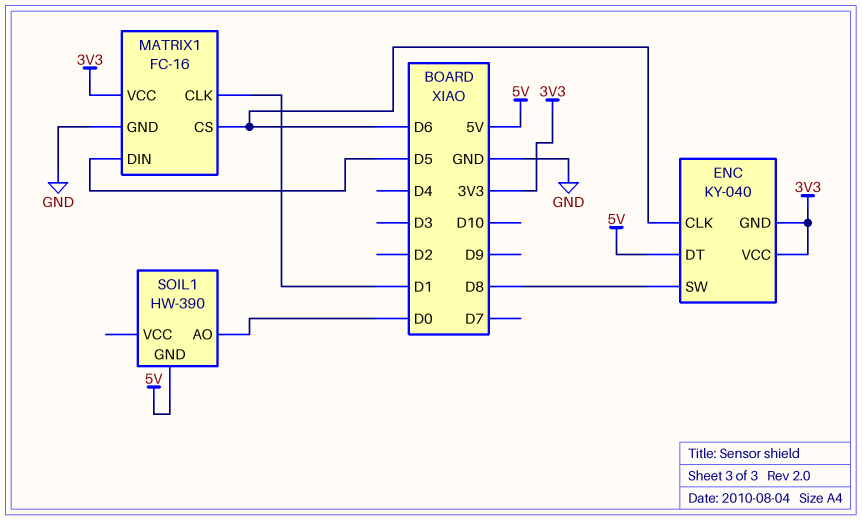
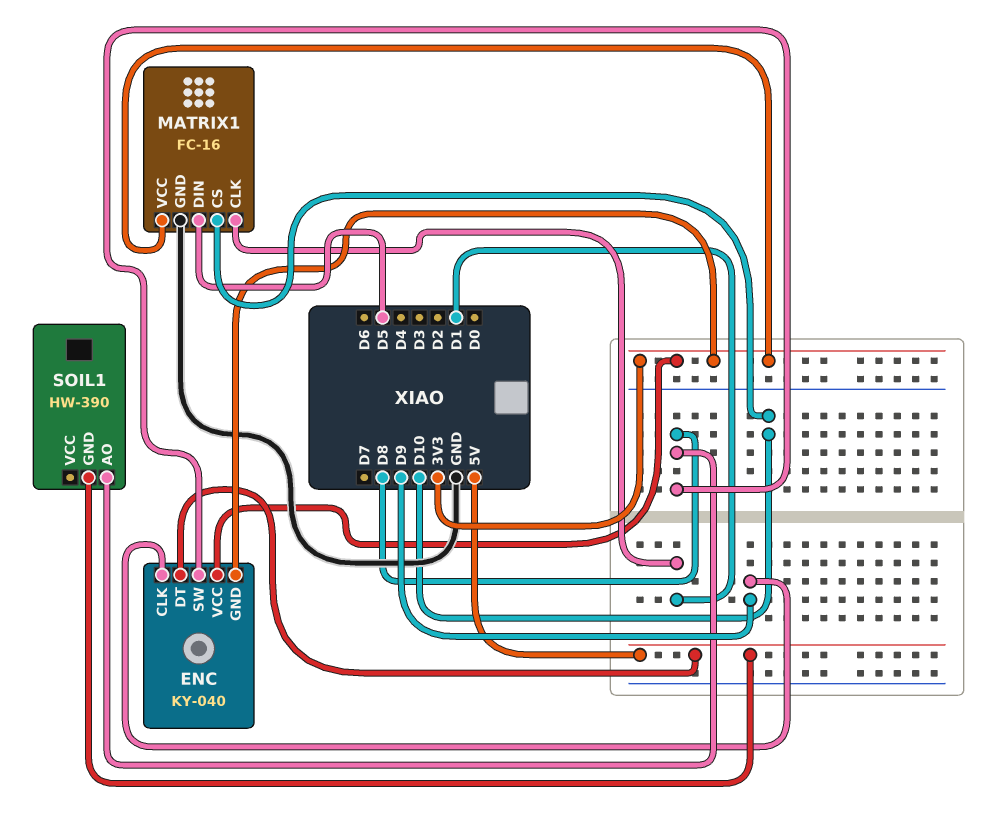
ENC pin CLK: D6 -> D9
MATRIX1 pin CS: D6 -> D10
SOIL1 pin AO: D0 -> D8

